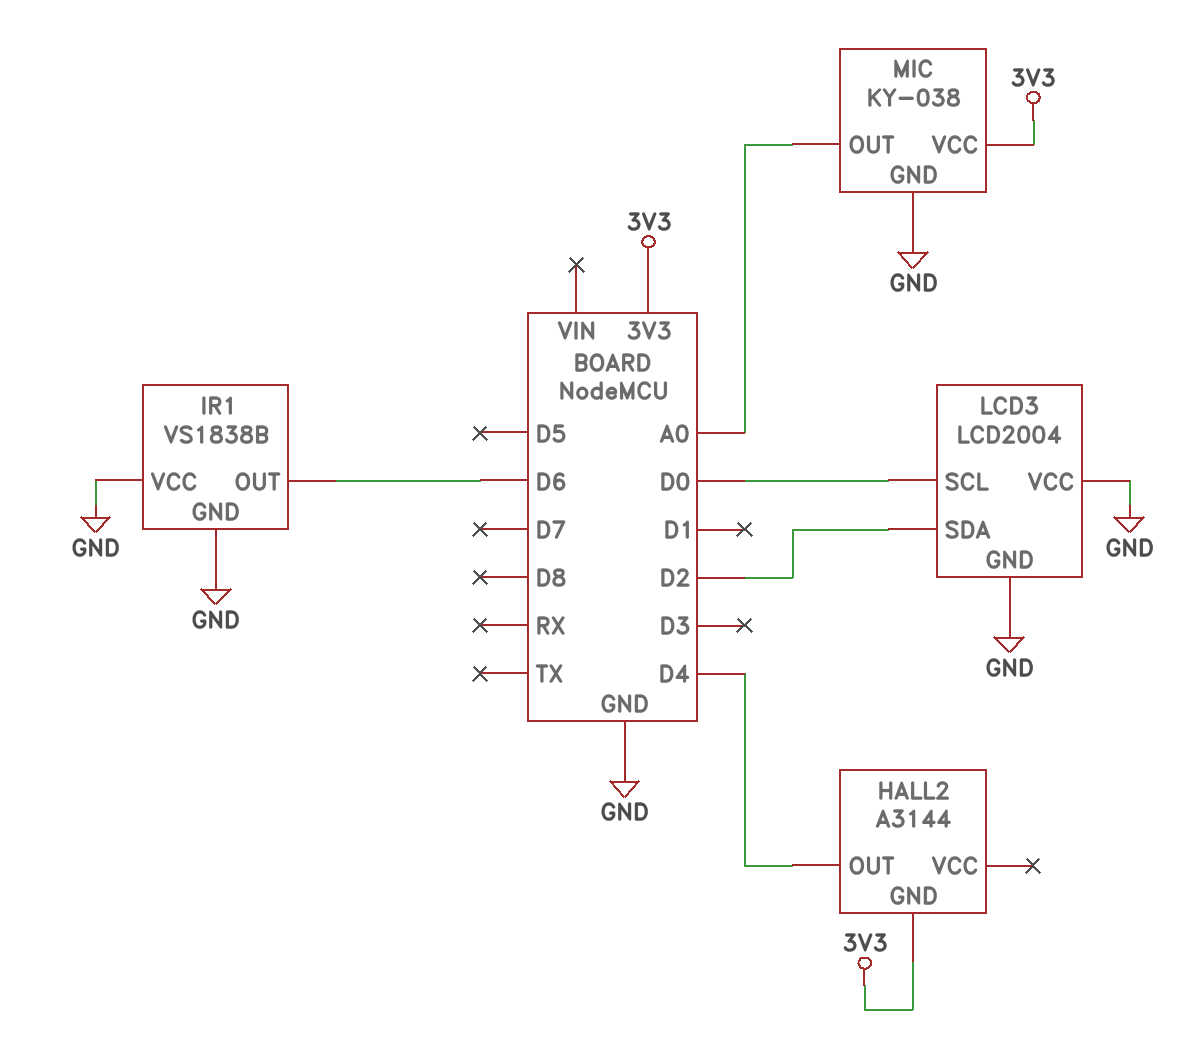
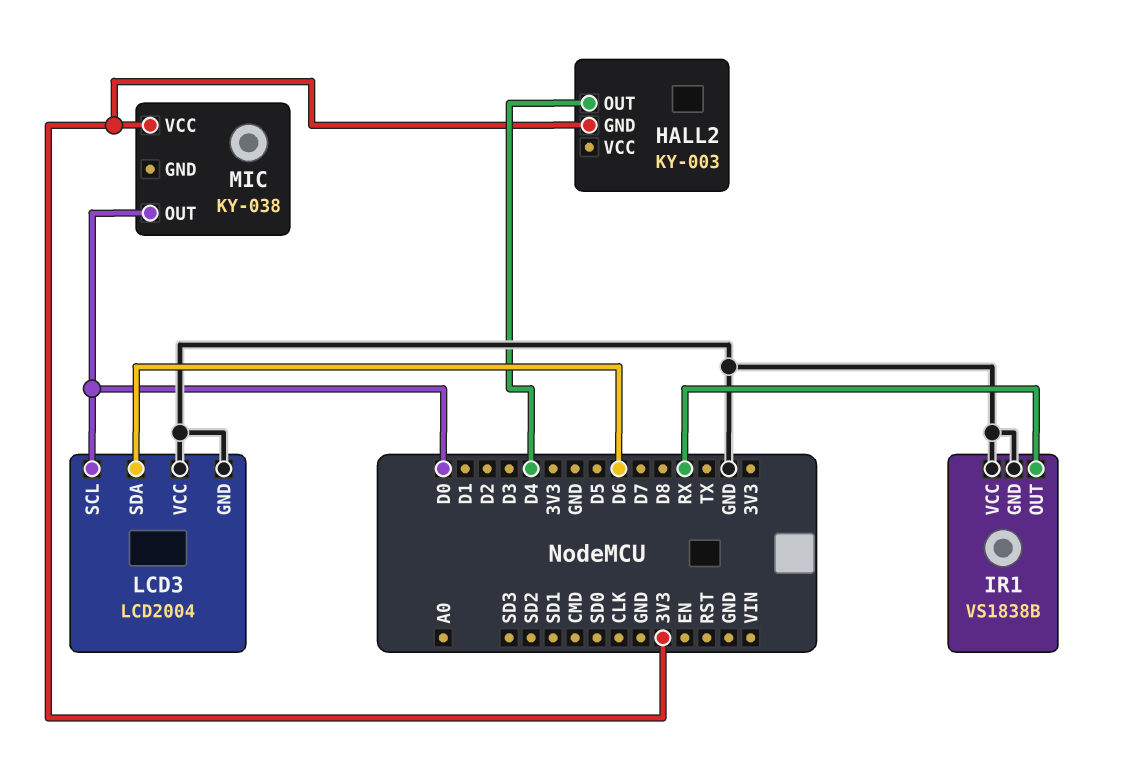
HALL2: A3144 -> KY-003
IR1 pin OUT: D6 -> RX
LCD3 pin SDA: D2 -> D6
MIC pin GND: GND -> none
MIC pin OUT: A0 -> D0

